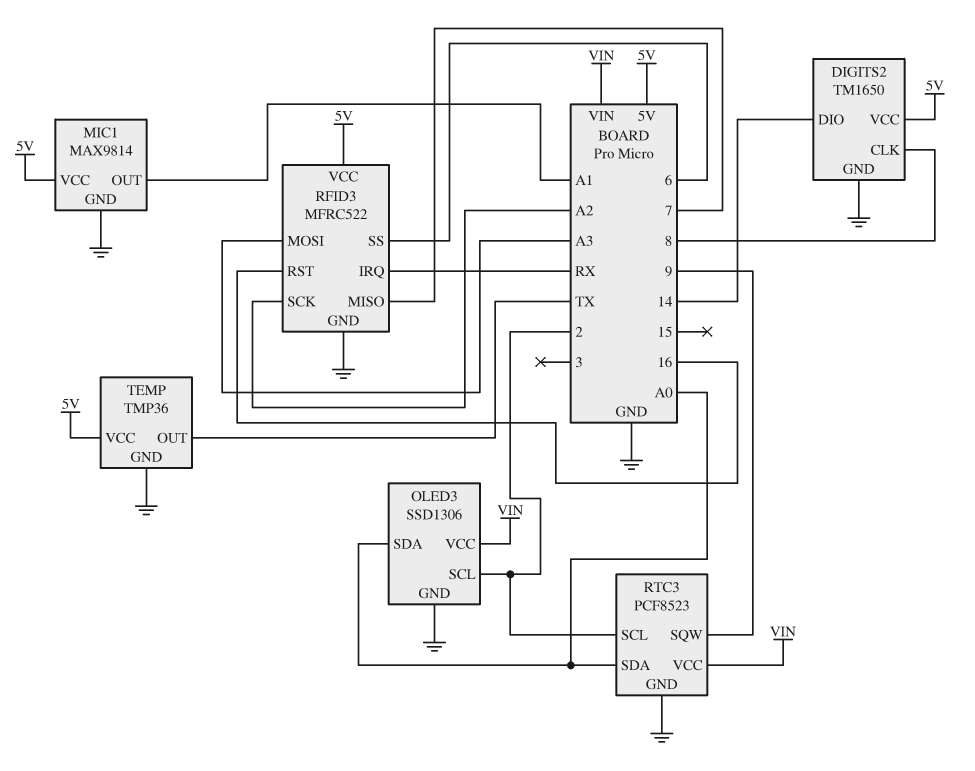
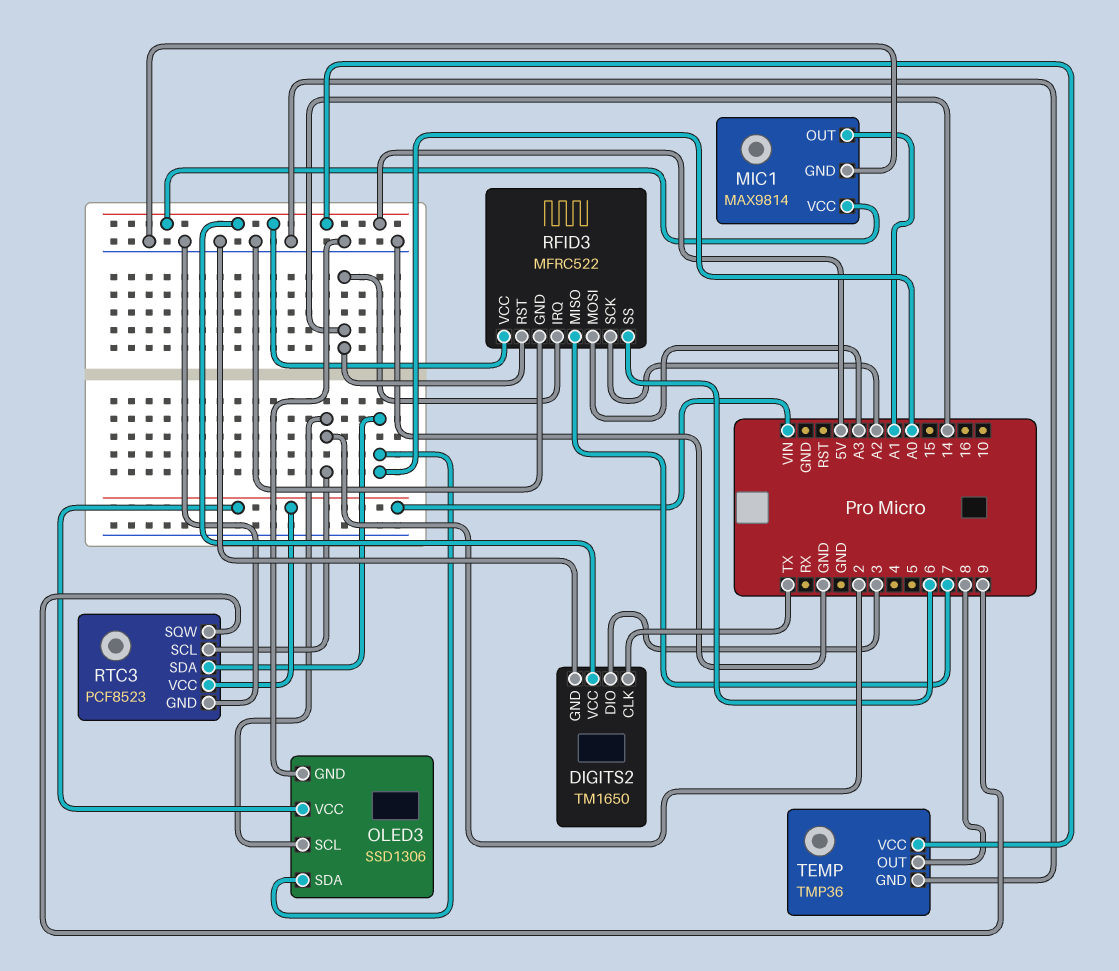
DIGITS2 pin CLK: 8 -> TX
DIGITS2 pin DIO: 14 -> 3
RFID3 pin IRQ: RX -> 14
RFID3 pin RST: 16 -> 14
TEMP pin OUT: TX -> 8

